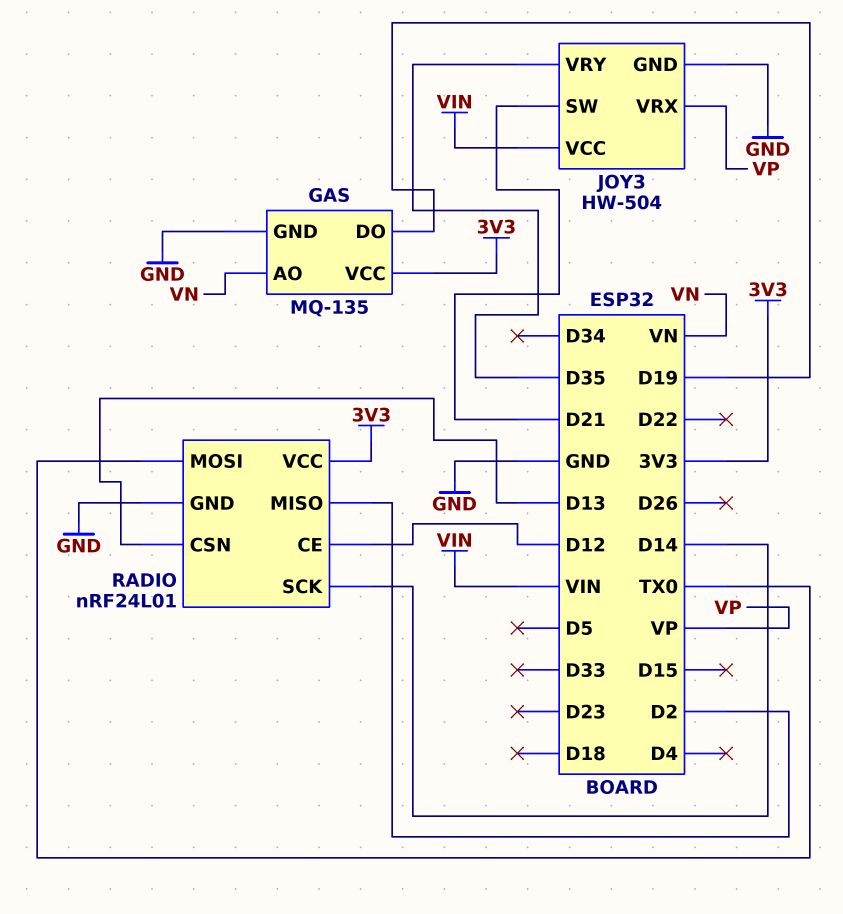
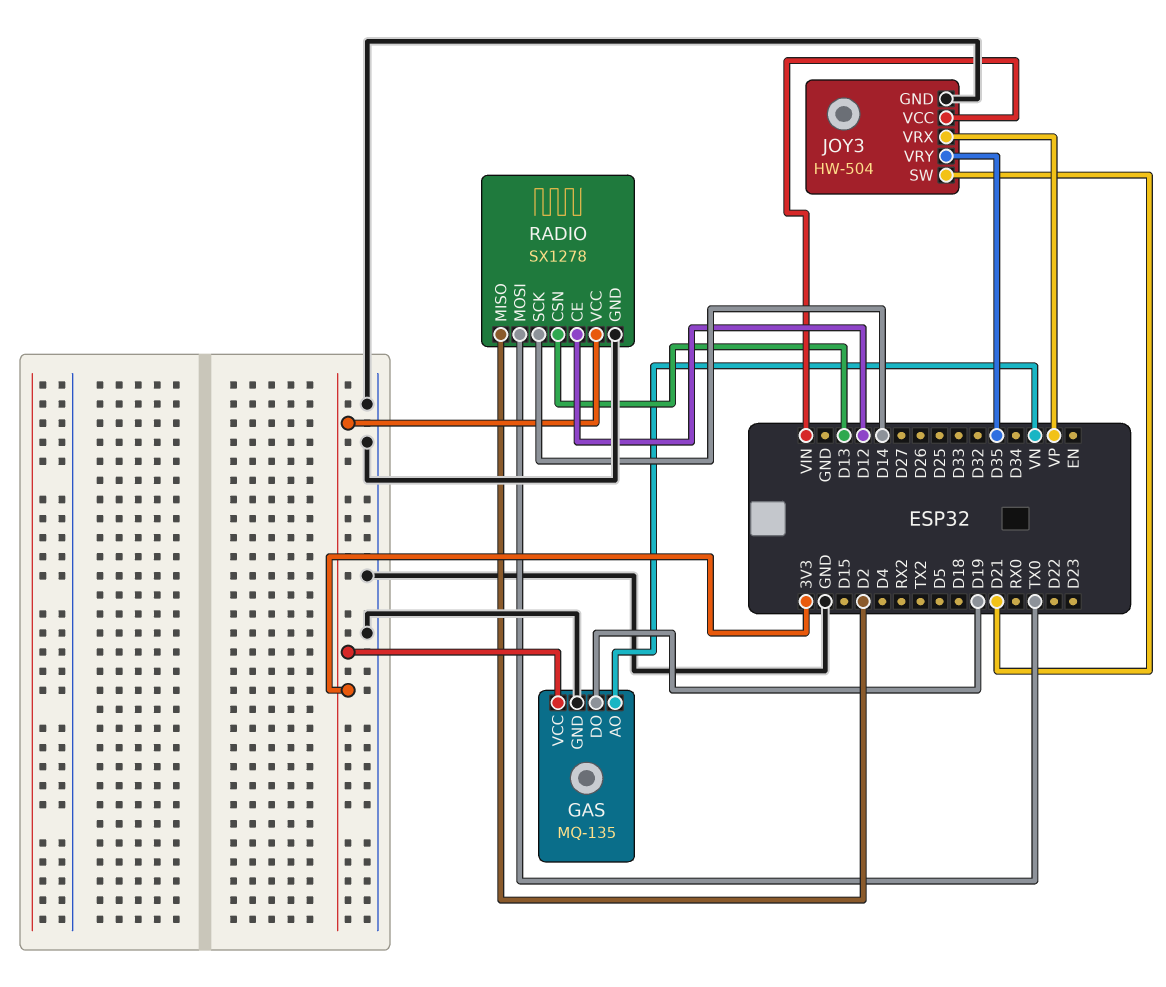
RADIO: nRF24L01 -> SX1278

